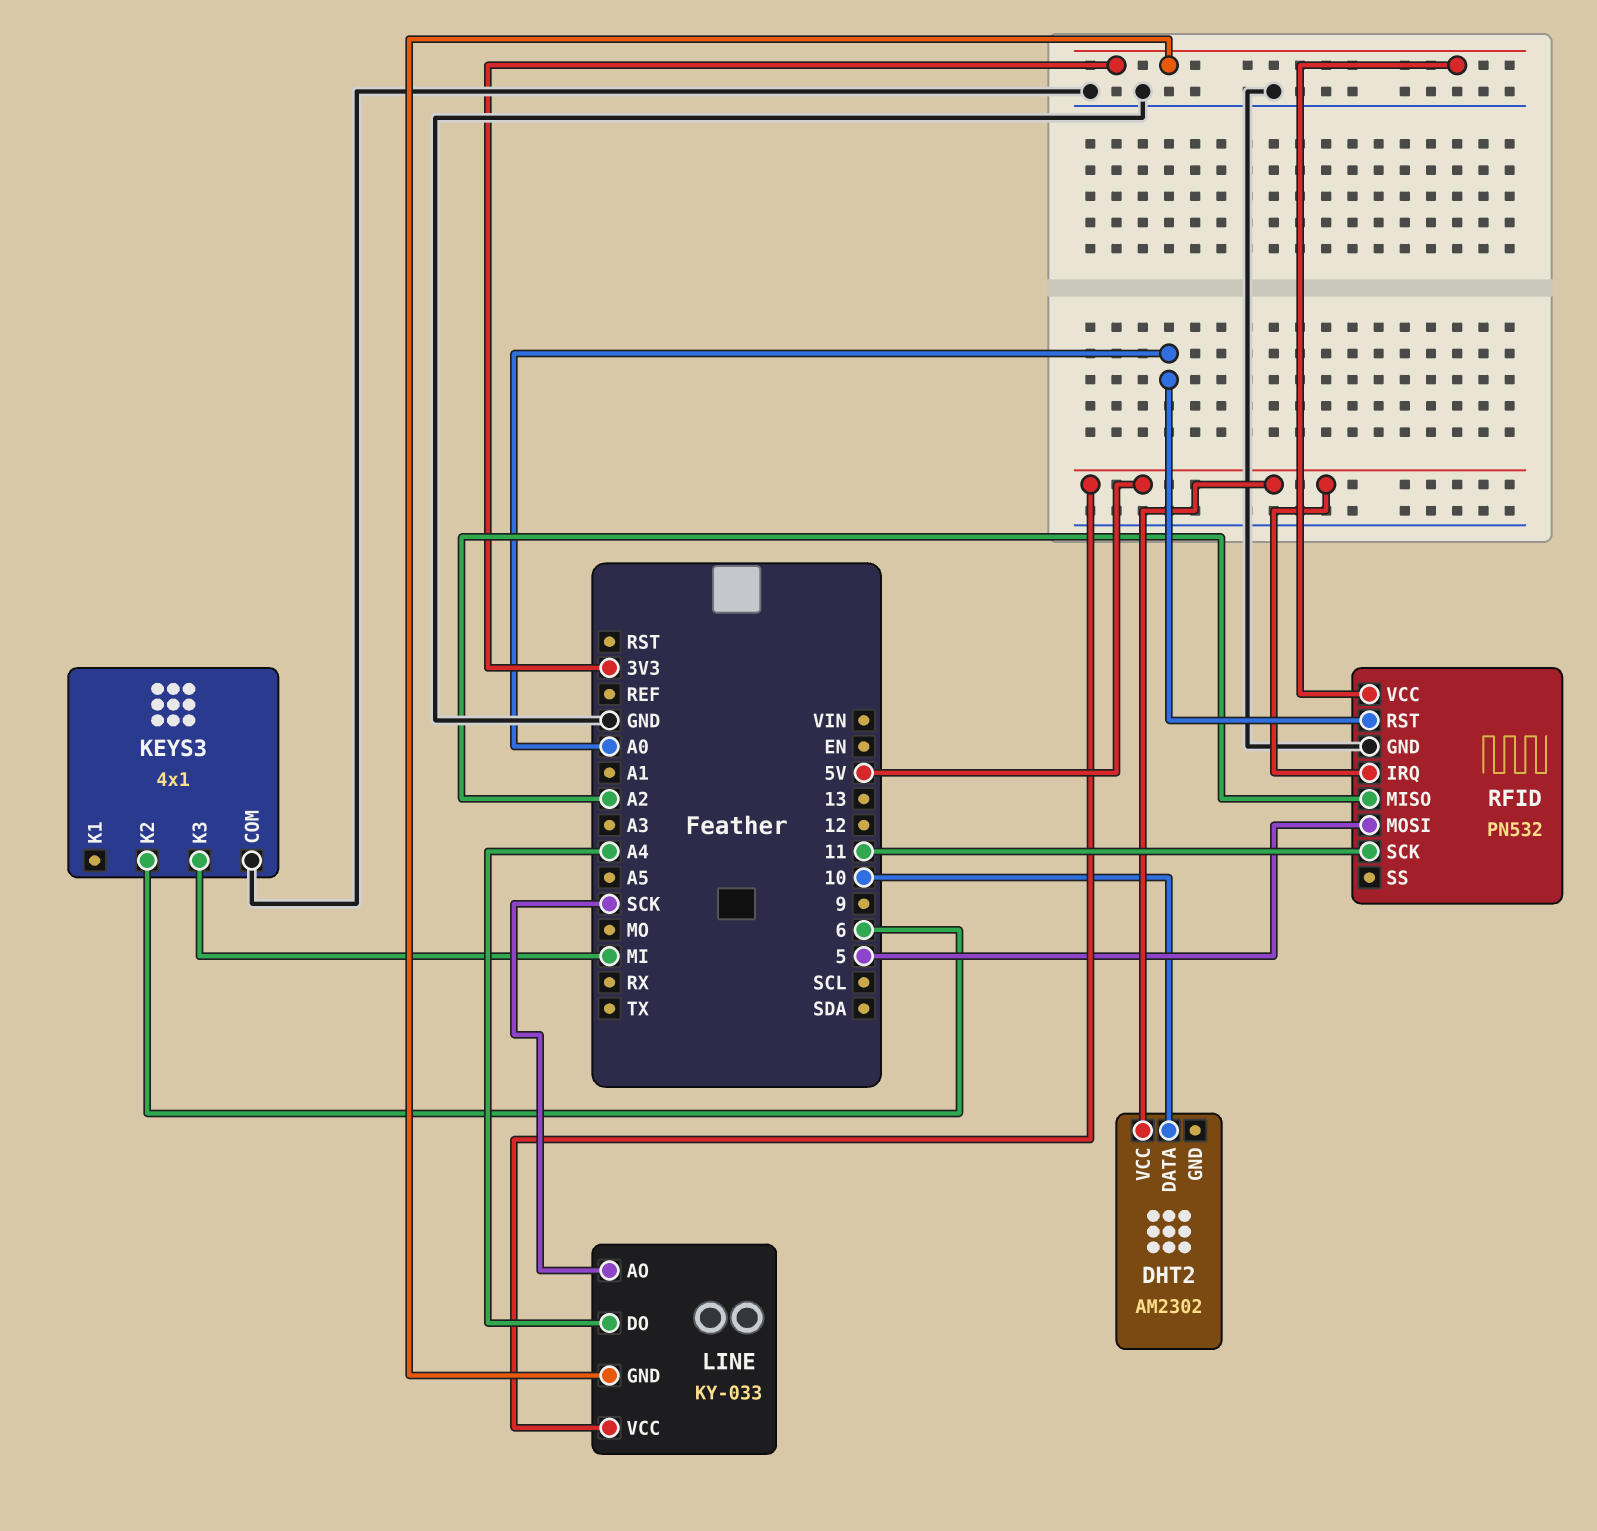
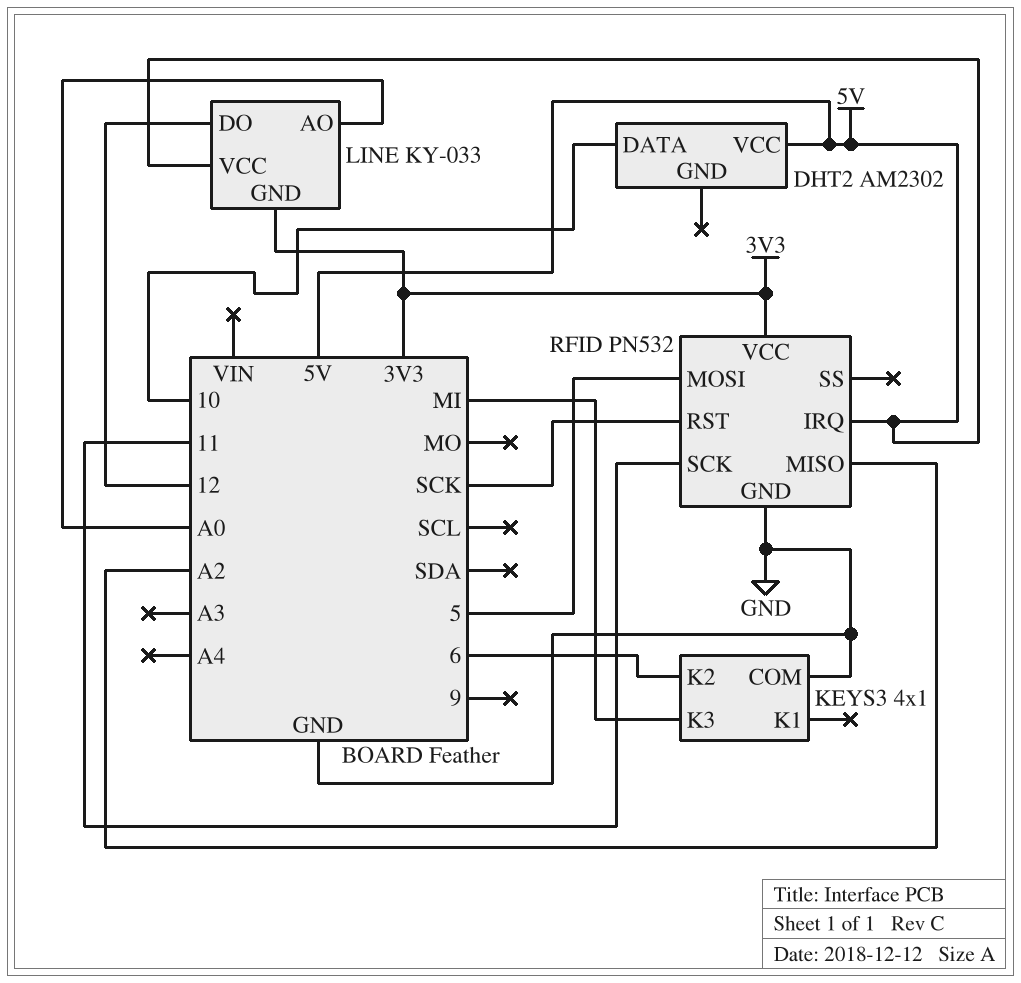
LINE pin AO: SCK -> A0
LINE pin DO: A4 -> 12
RFID pin RST: A0 -> SCK

